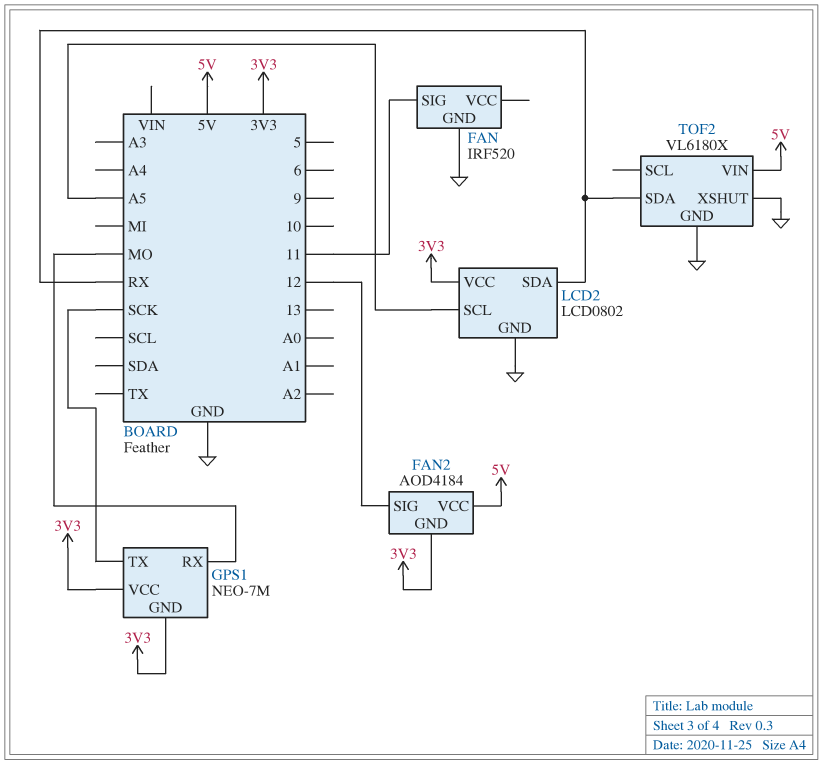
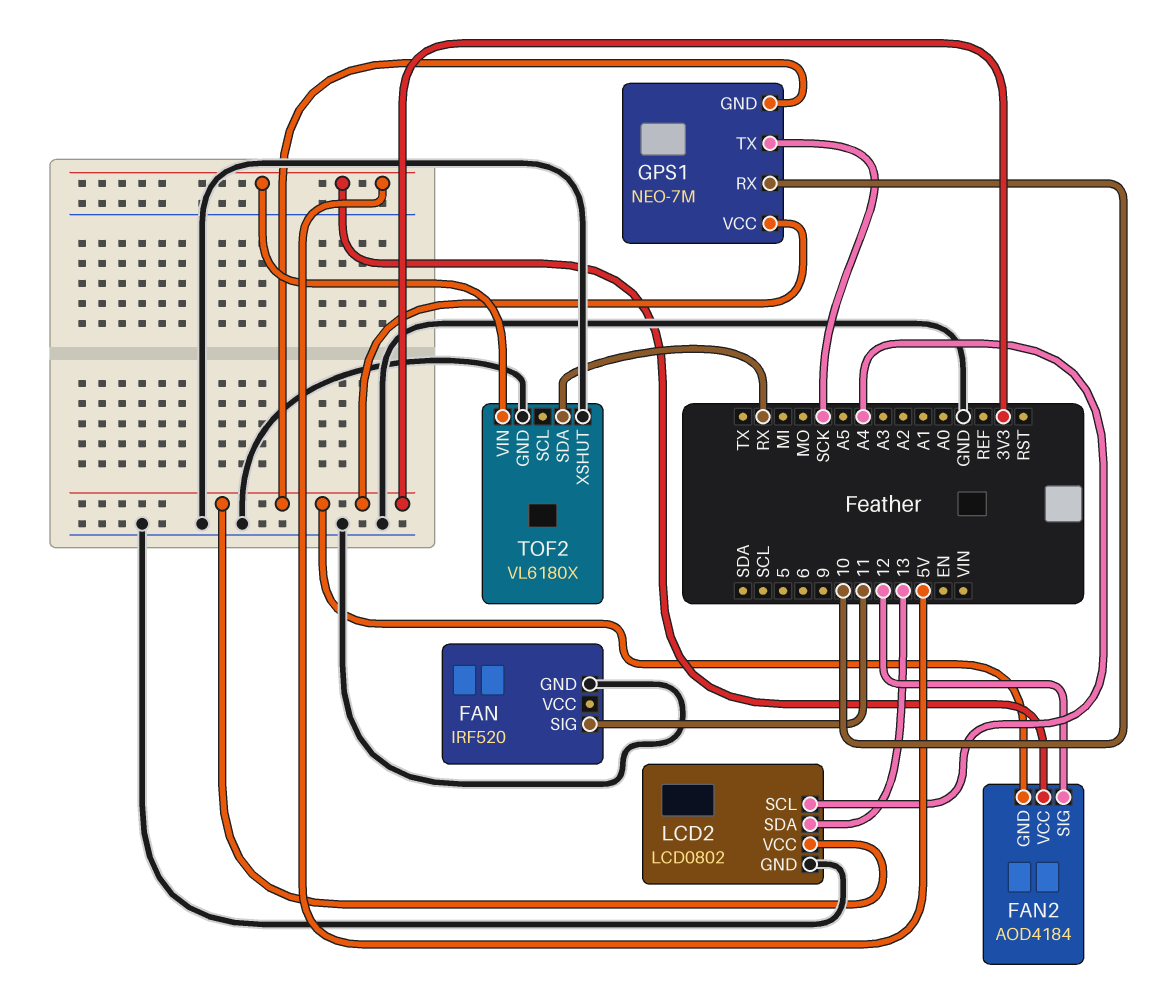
GPS1 pin RX: MO -> 10
LCD2 pin SCL: A5 -> A4
LCD2 pin SDA: RX -> 13

